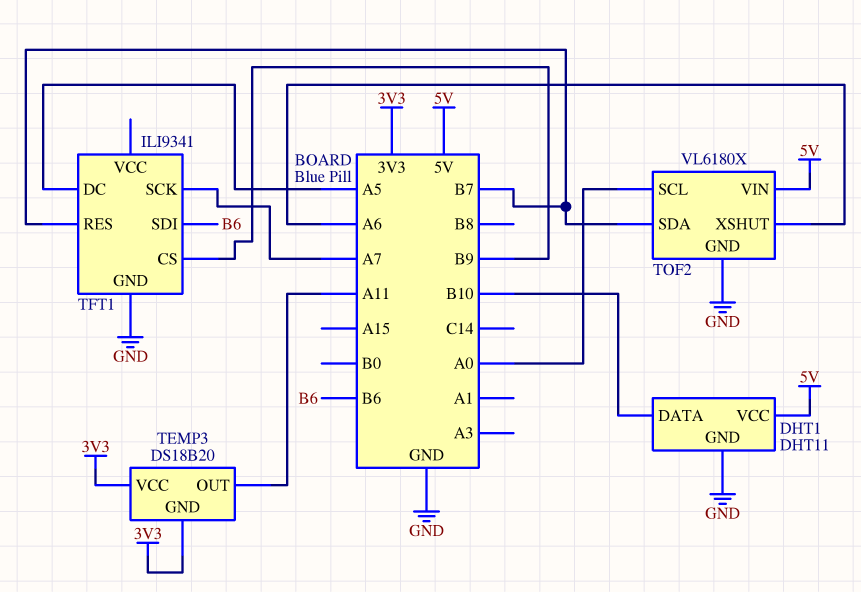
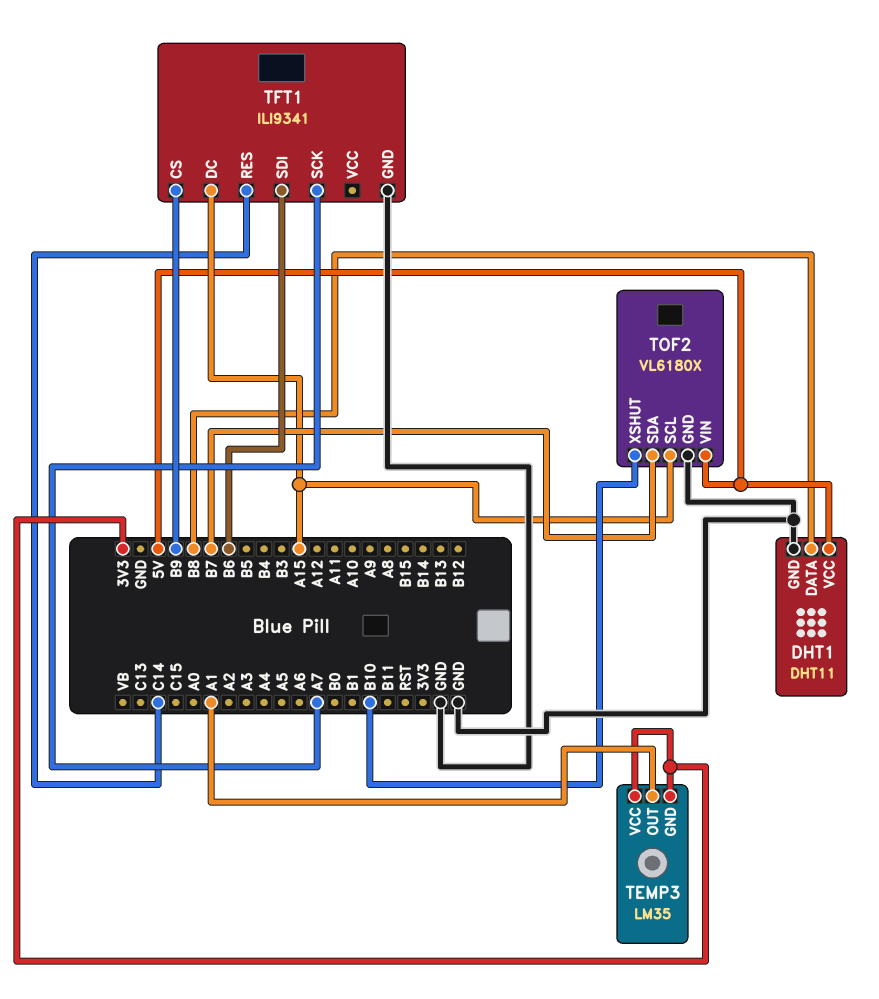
DHT1 pin DATA: B10 -> B8
TEMP3: DS18B20 -> LM35
TEMP3 pin OUT: A11 -> A1
TFT1 pin DC: A5 -> A15
TFT1 pin RES: B7 -> C14
TOF2 pin SCL: A0 -> A15
TOF2 pin XSHUT: A6 -> B10

